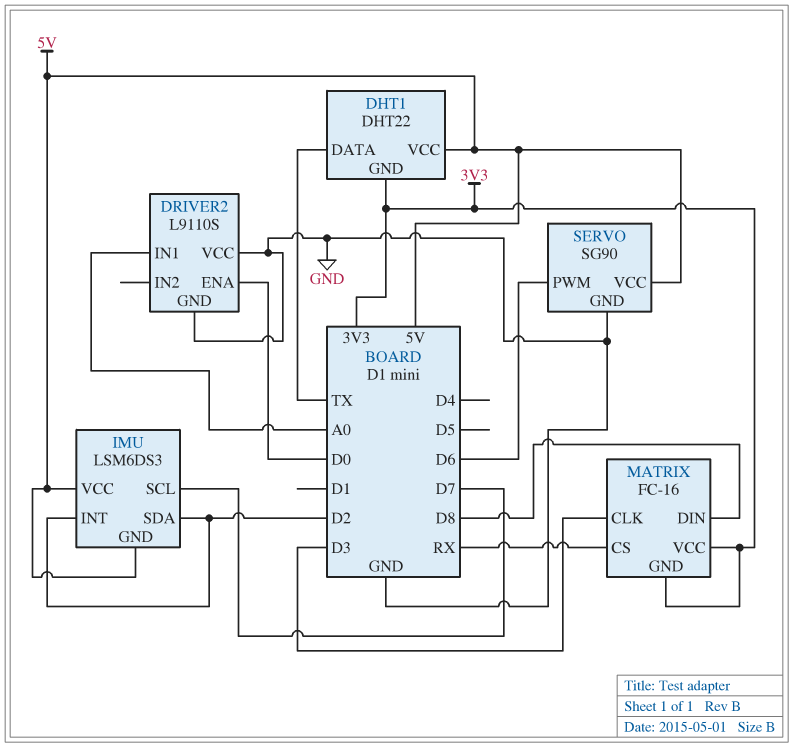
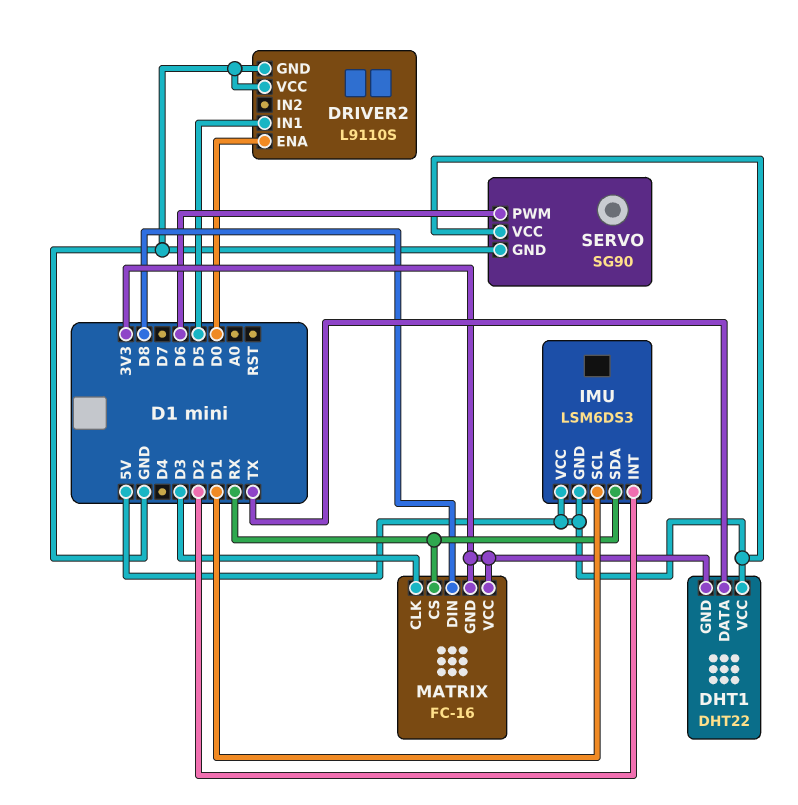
DRIVER2 pin IN1: A0 -> D5
IMU pin SCL: D7 -> D1
IMU pin SDA: D2 -> RX

